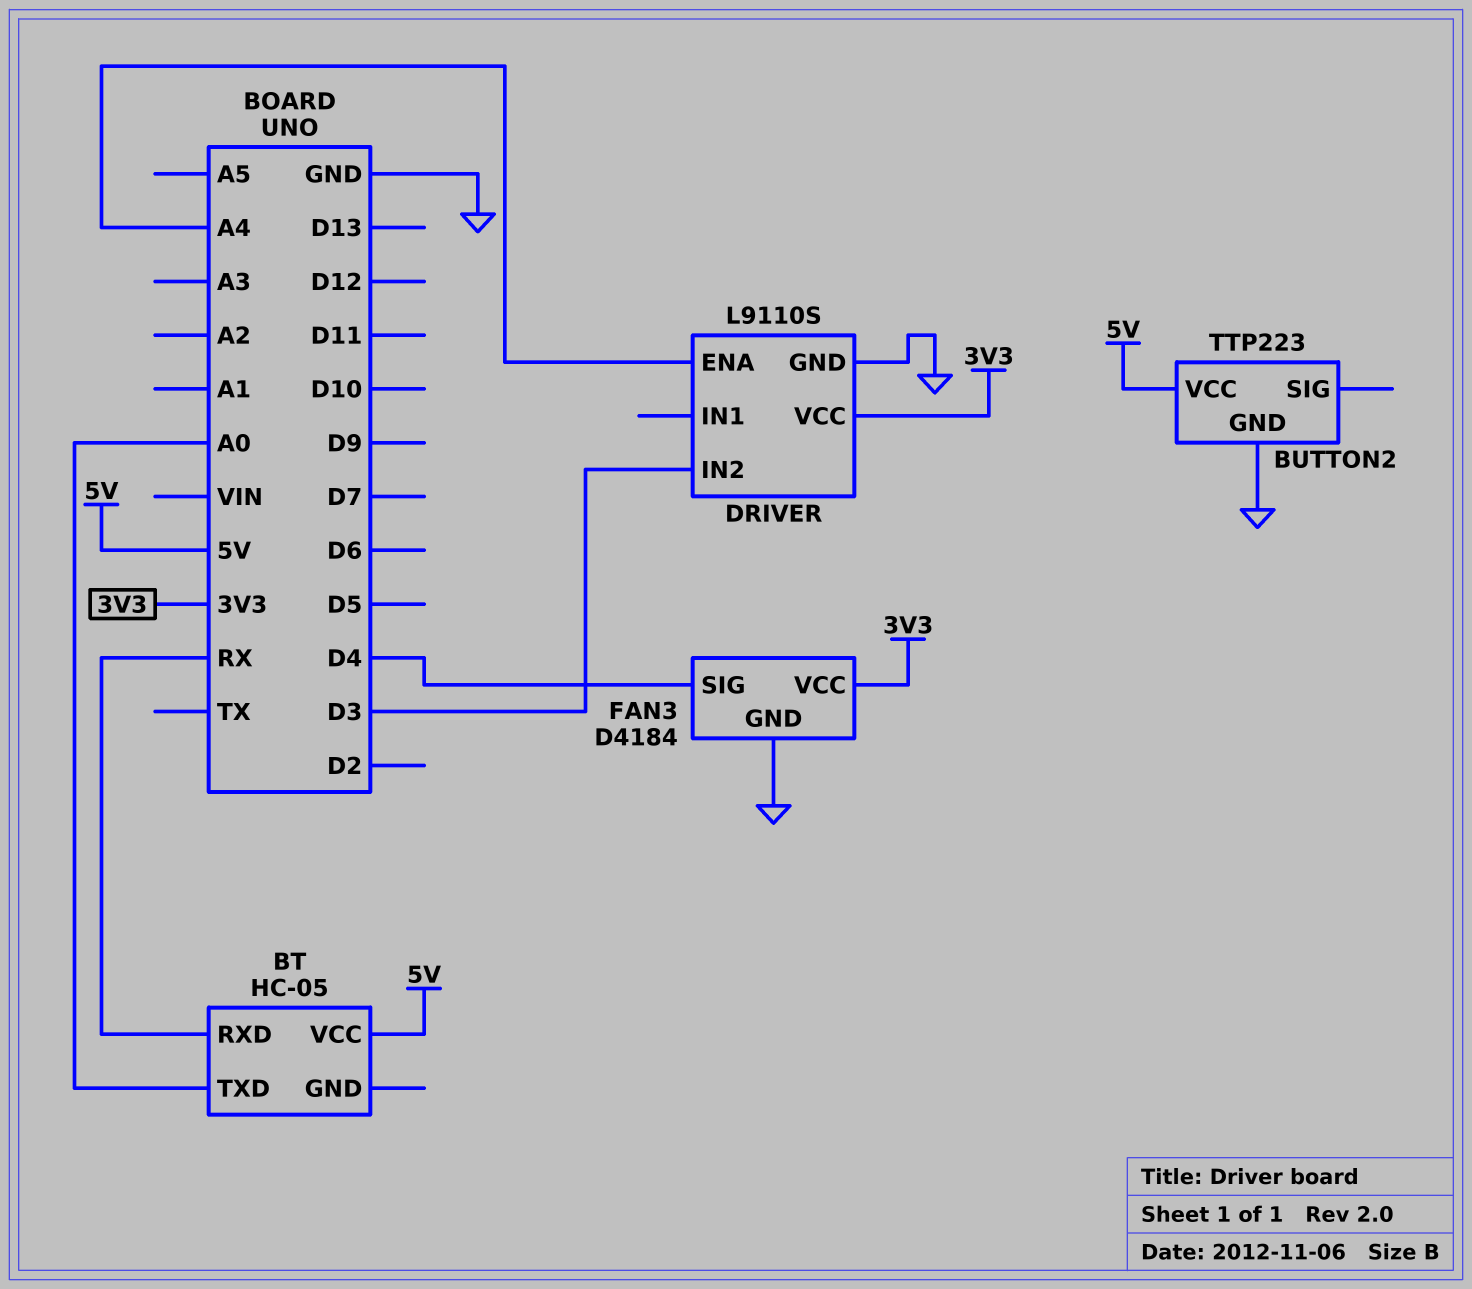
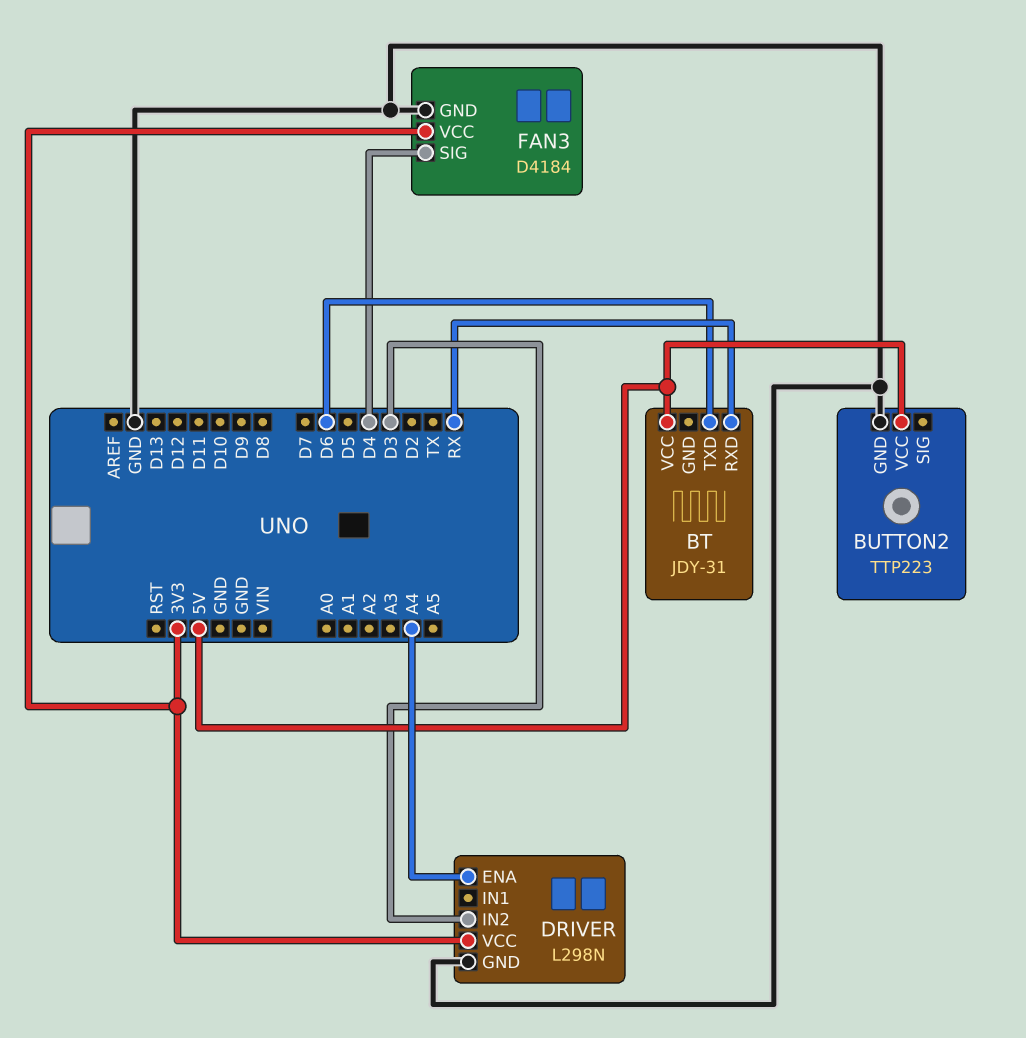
BT: HC-05 -> JDY-31
BT pin TXD: A0 -> D6
DRIVER: L9110S -> L298N

